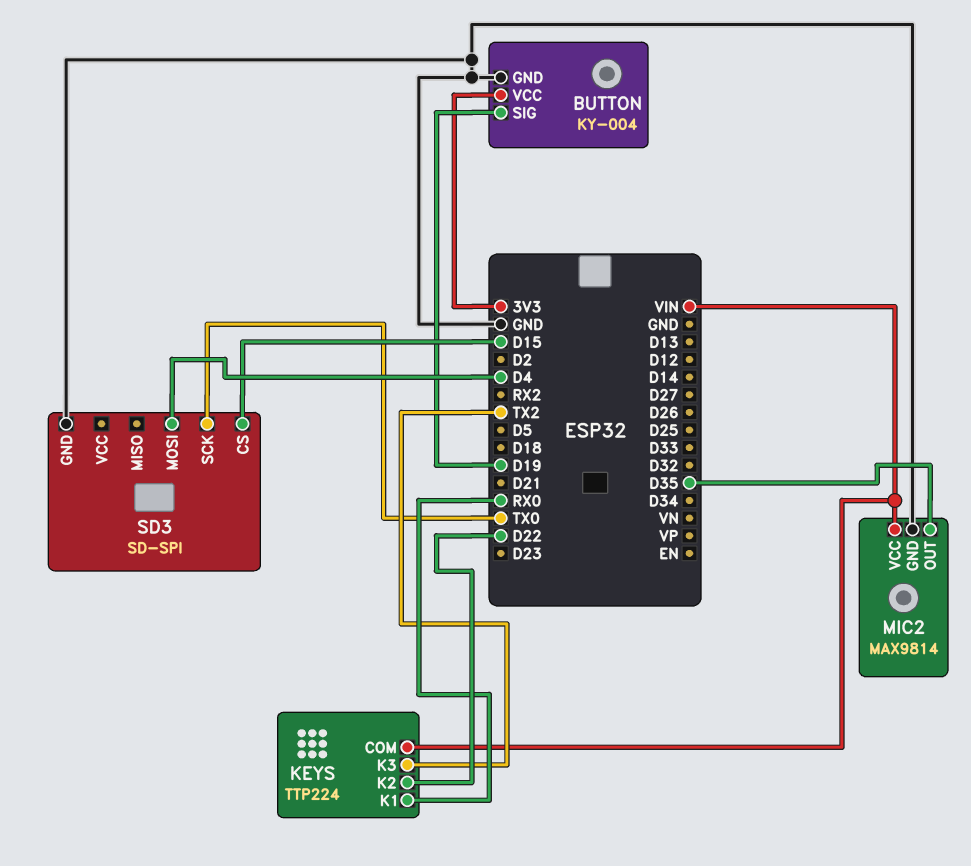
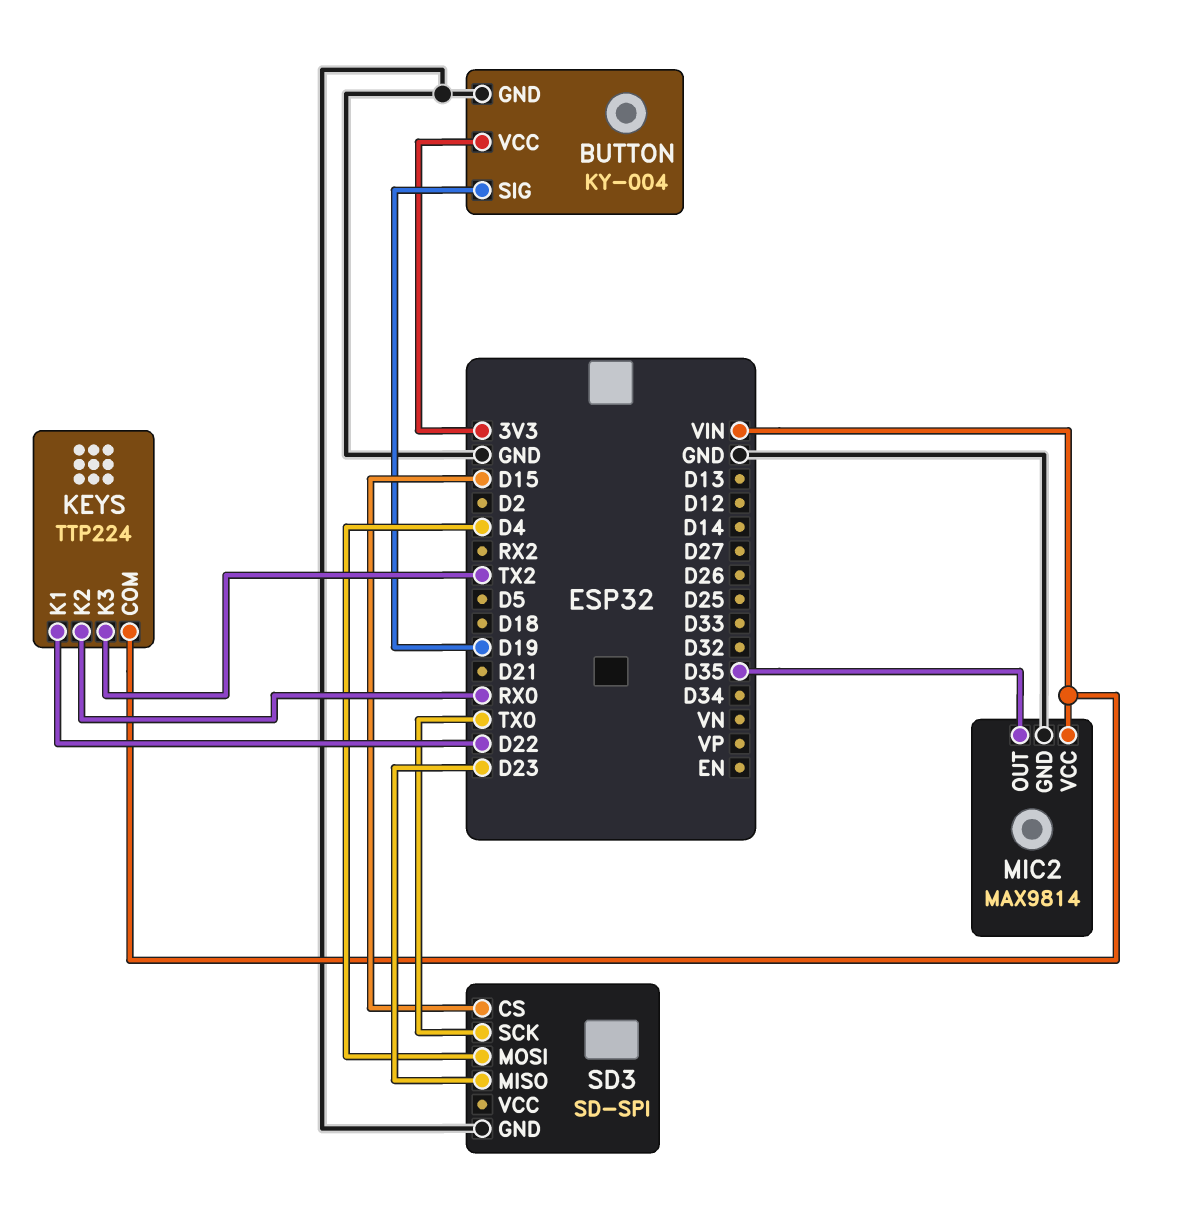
KEYS pin K1: RX0 -> D22
KEYS pin K2: D22 -> RX0
SD3 pin MISO: none -> D23

